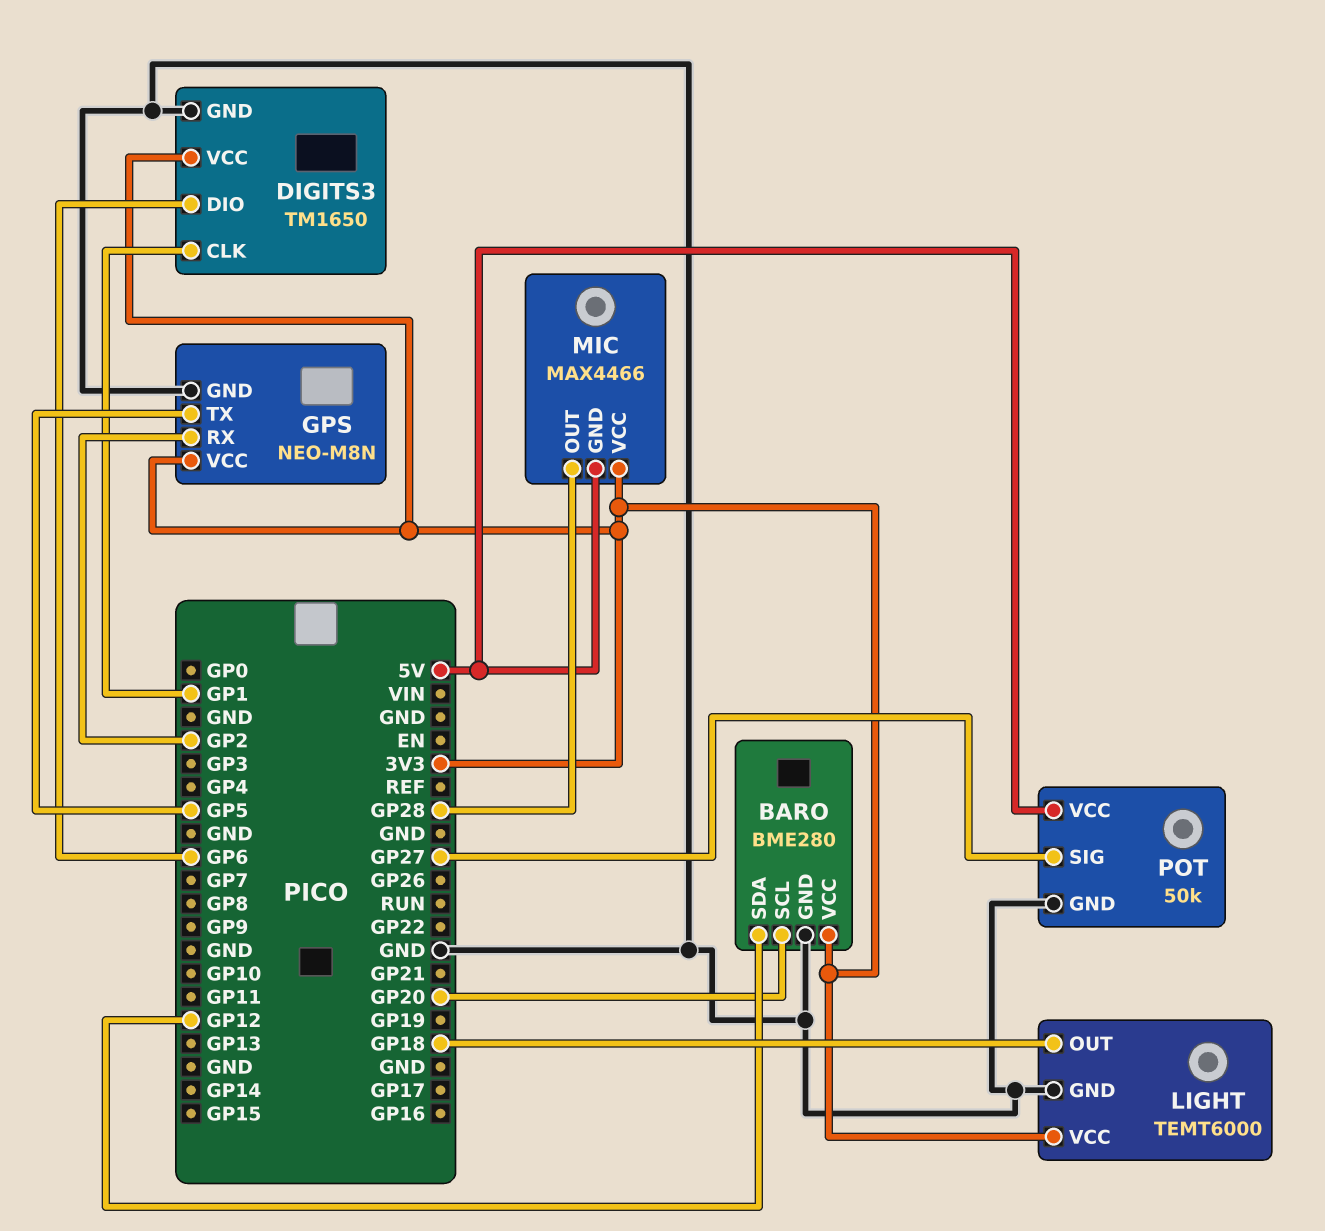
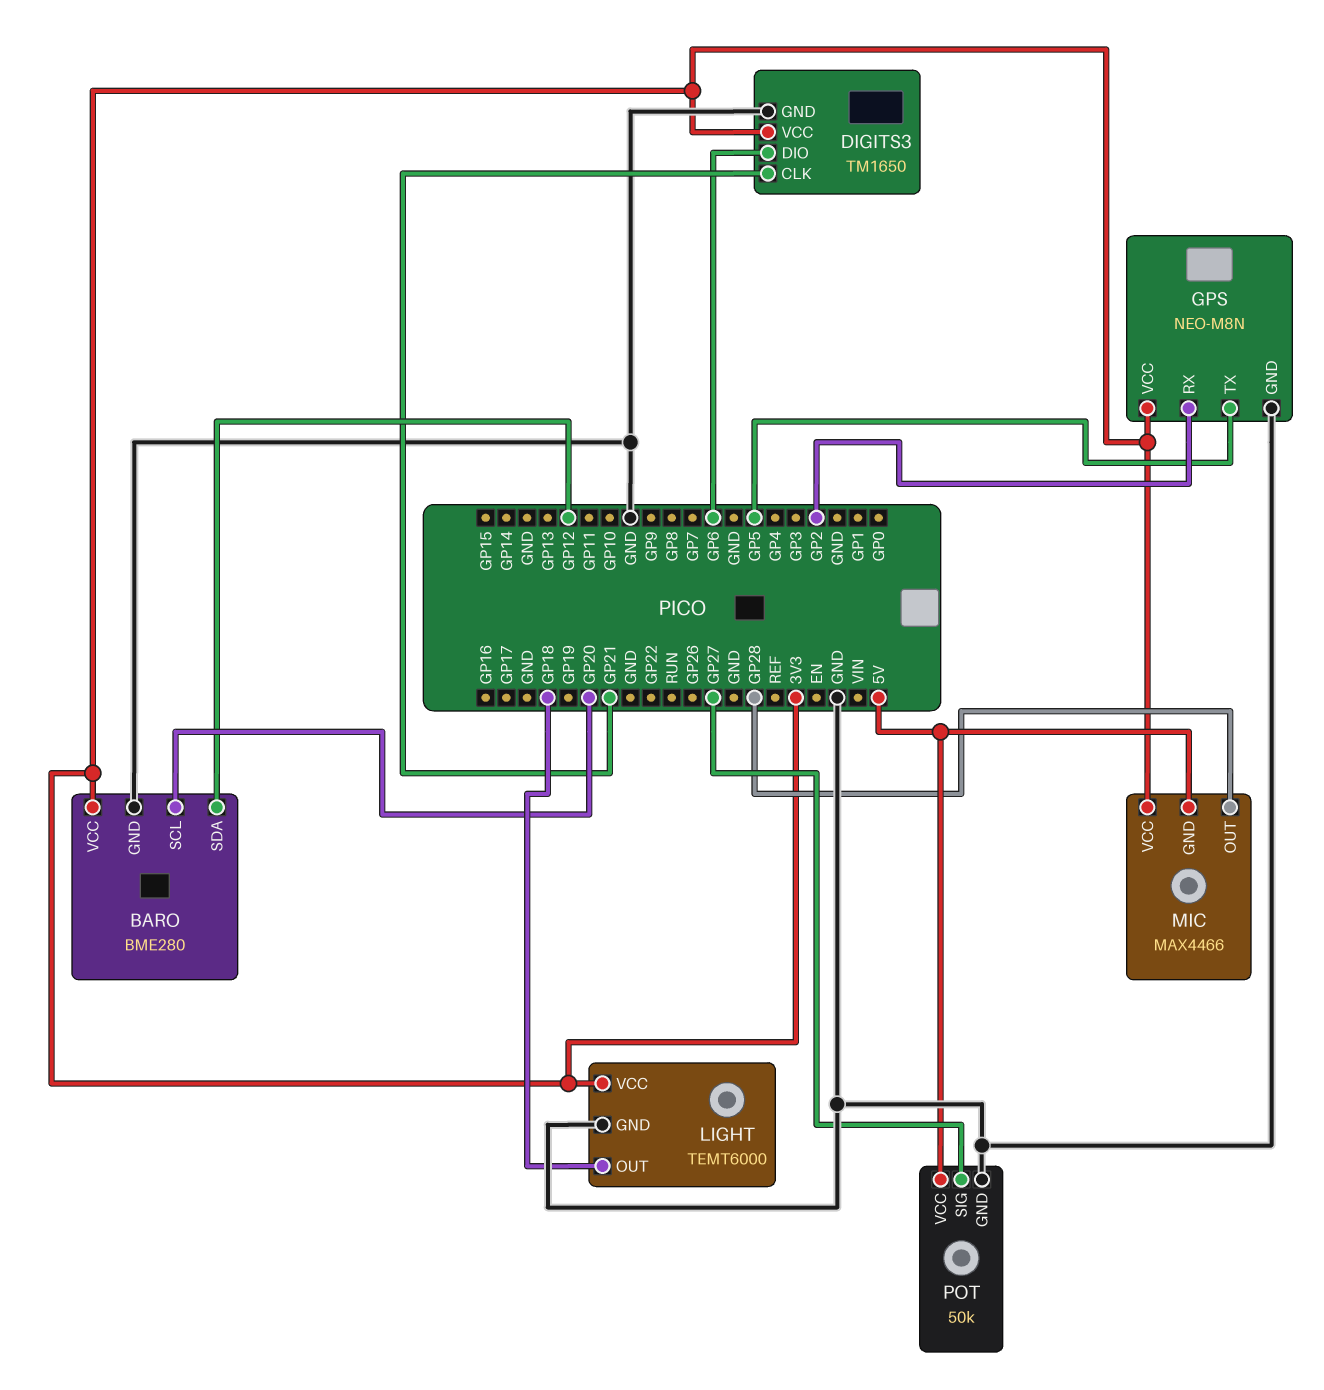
DIGITS3 pin CLK: GP1 -> GP21

